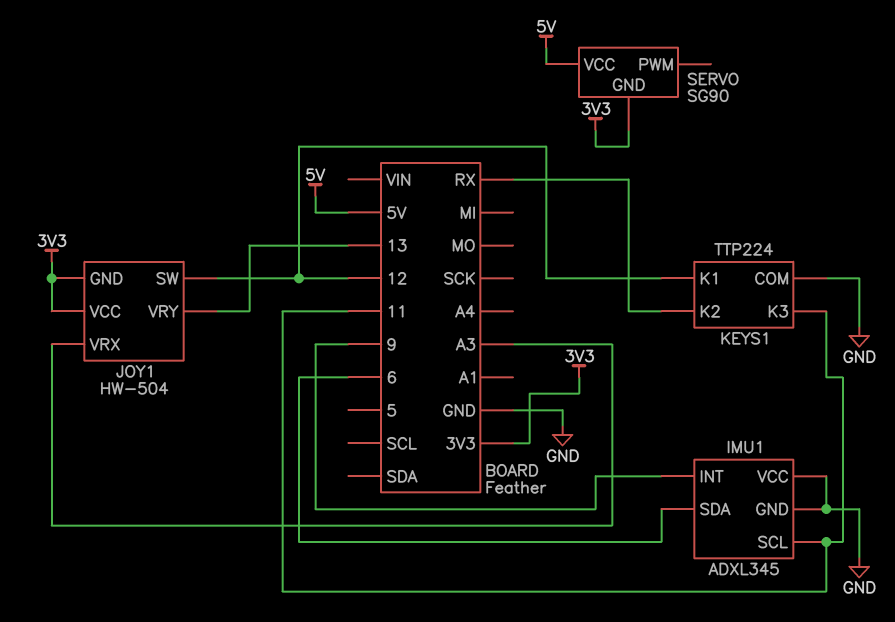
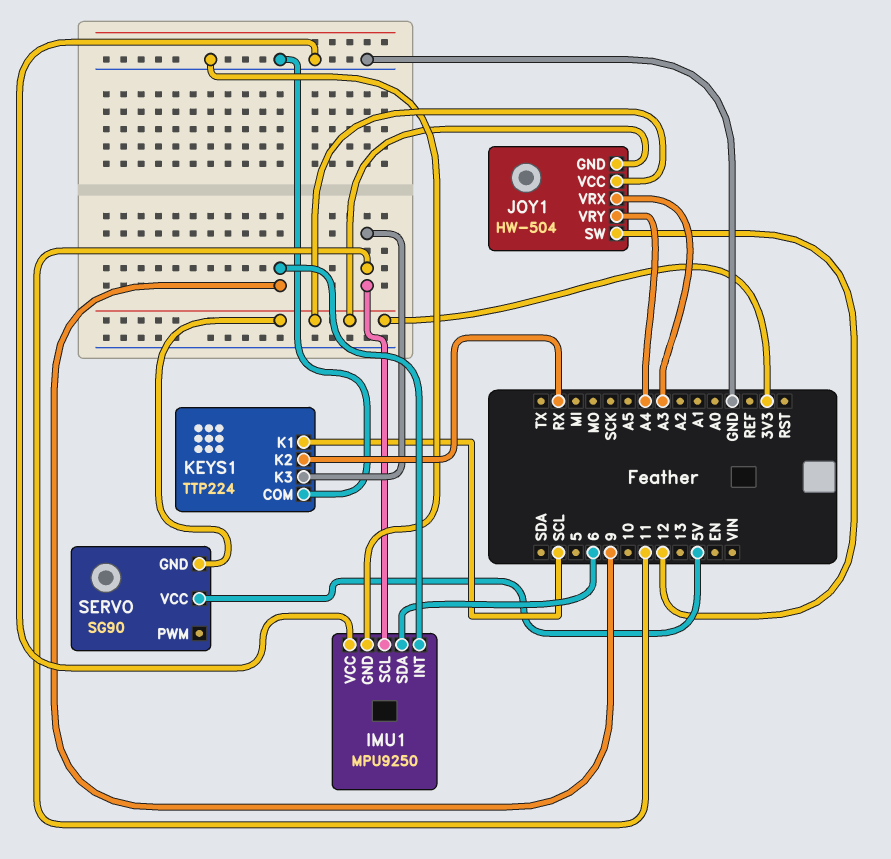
IMU1: ADXL345 -> MPU9250
JOY1 pin VRY: 13 -> A4
KEYS1 pin K1: 12 -> SCL

